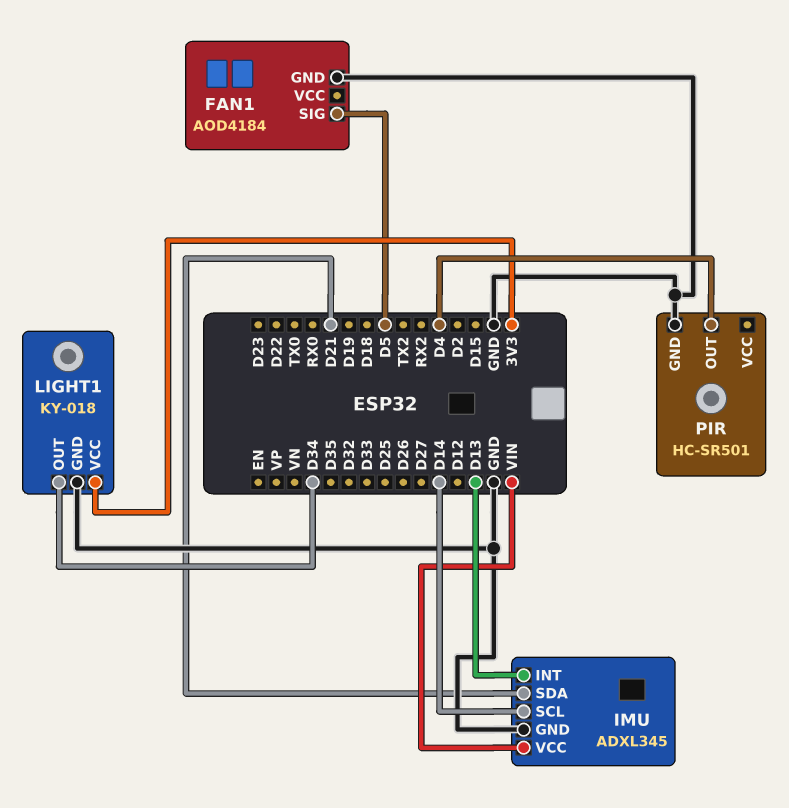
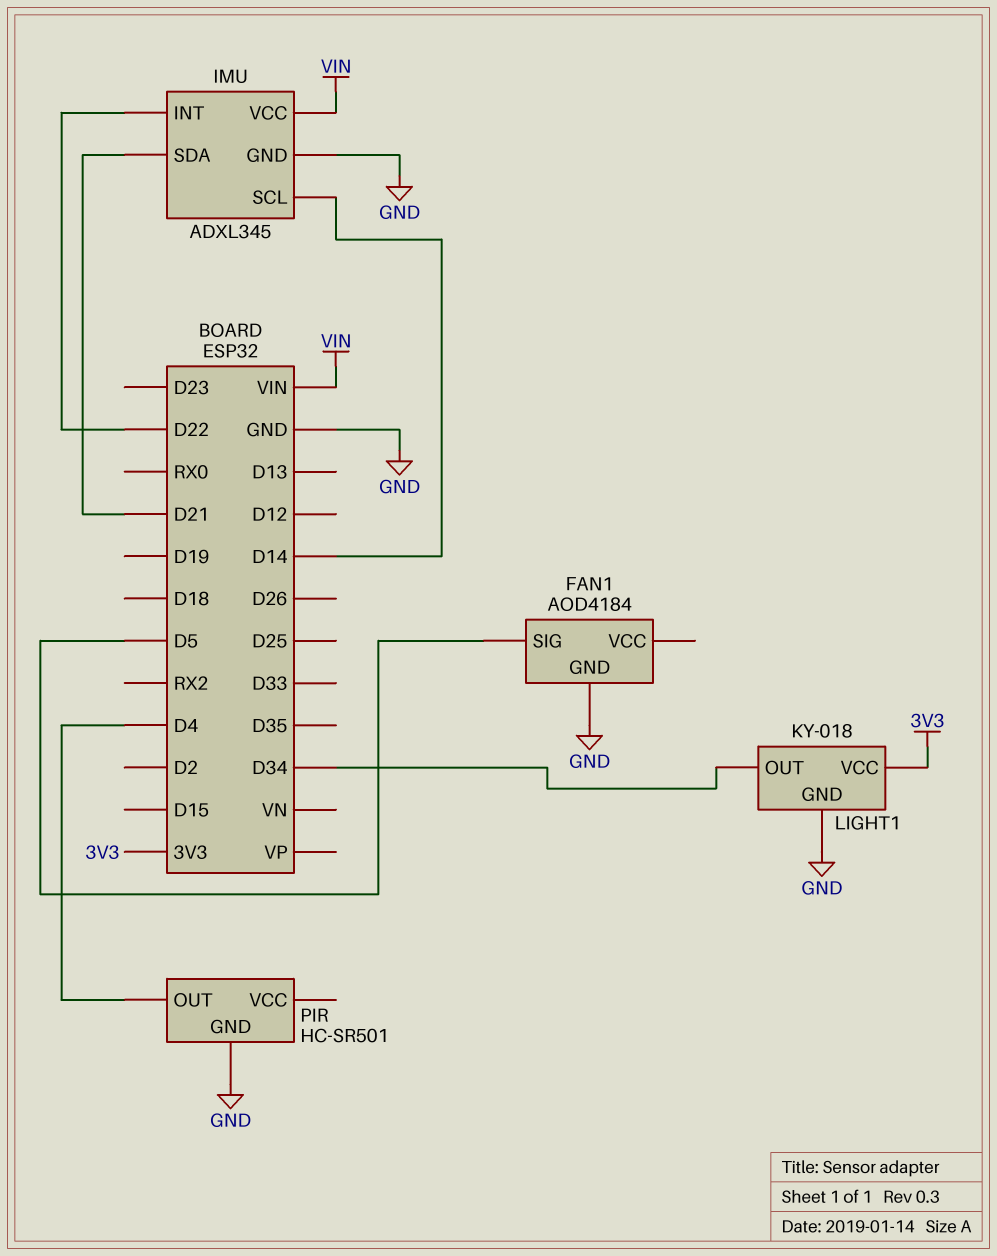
IMU pin INT: D13 -> D22

